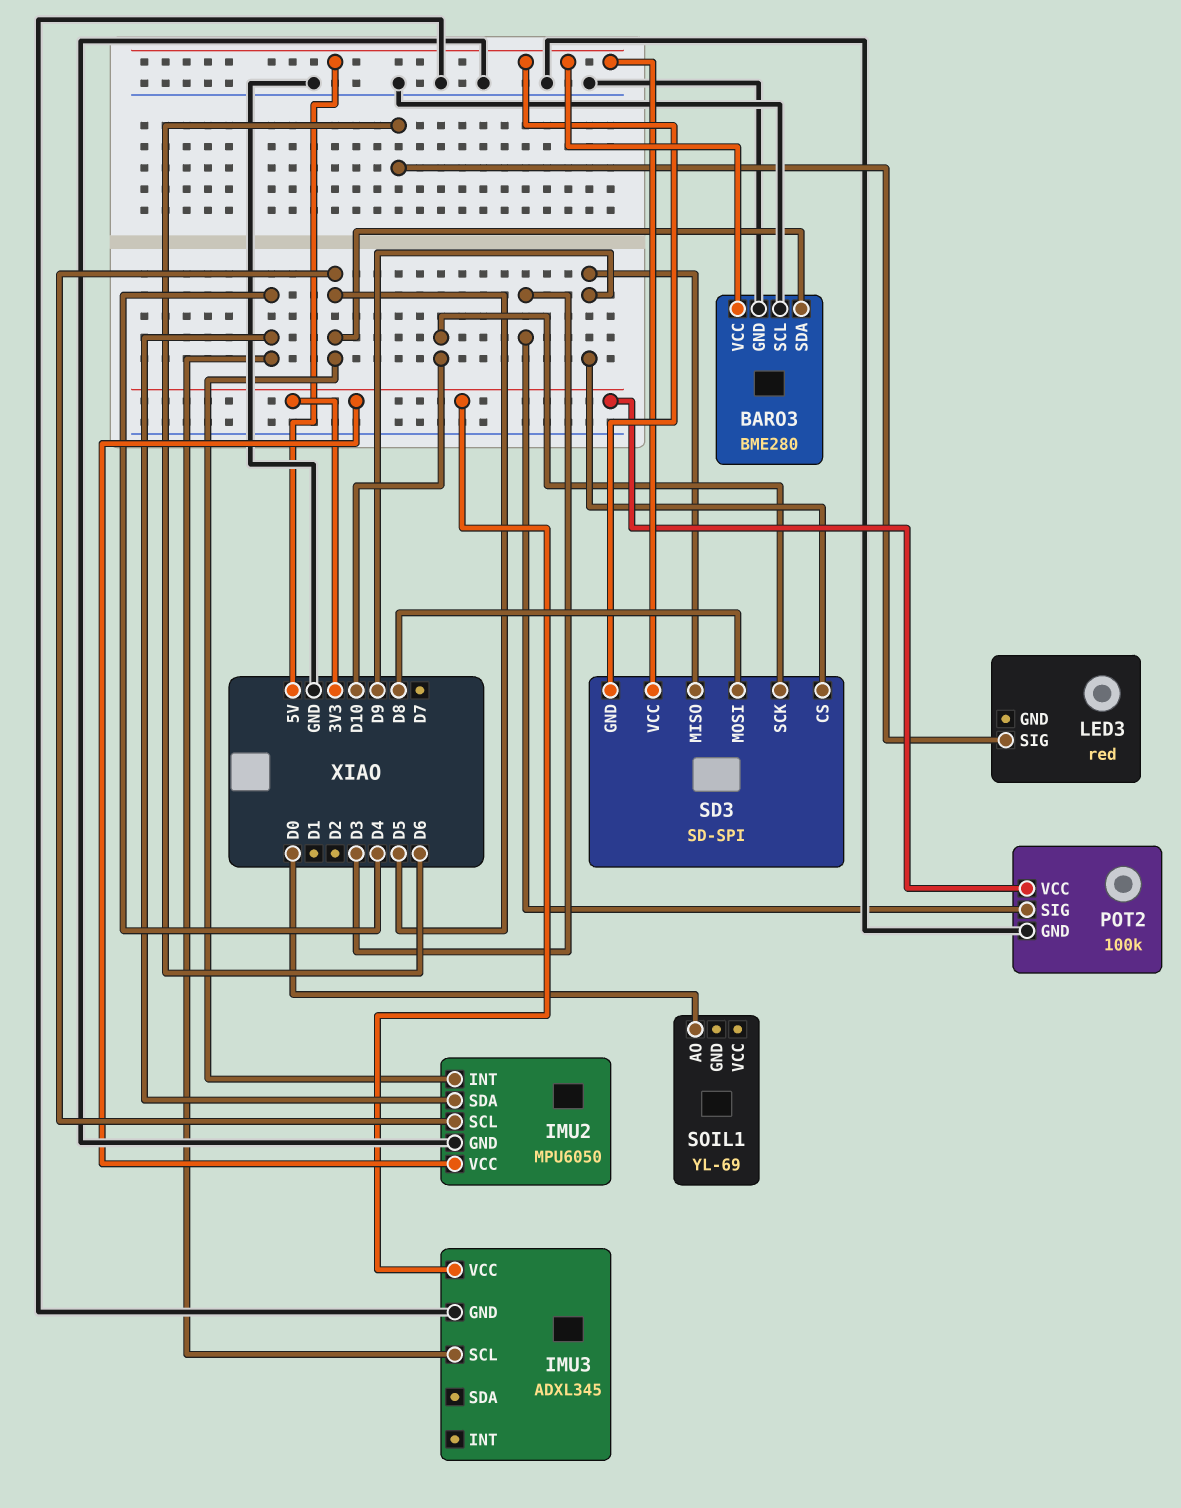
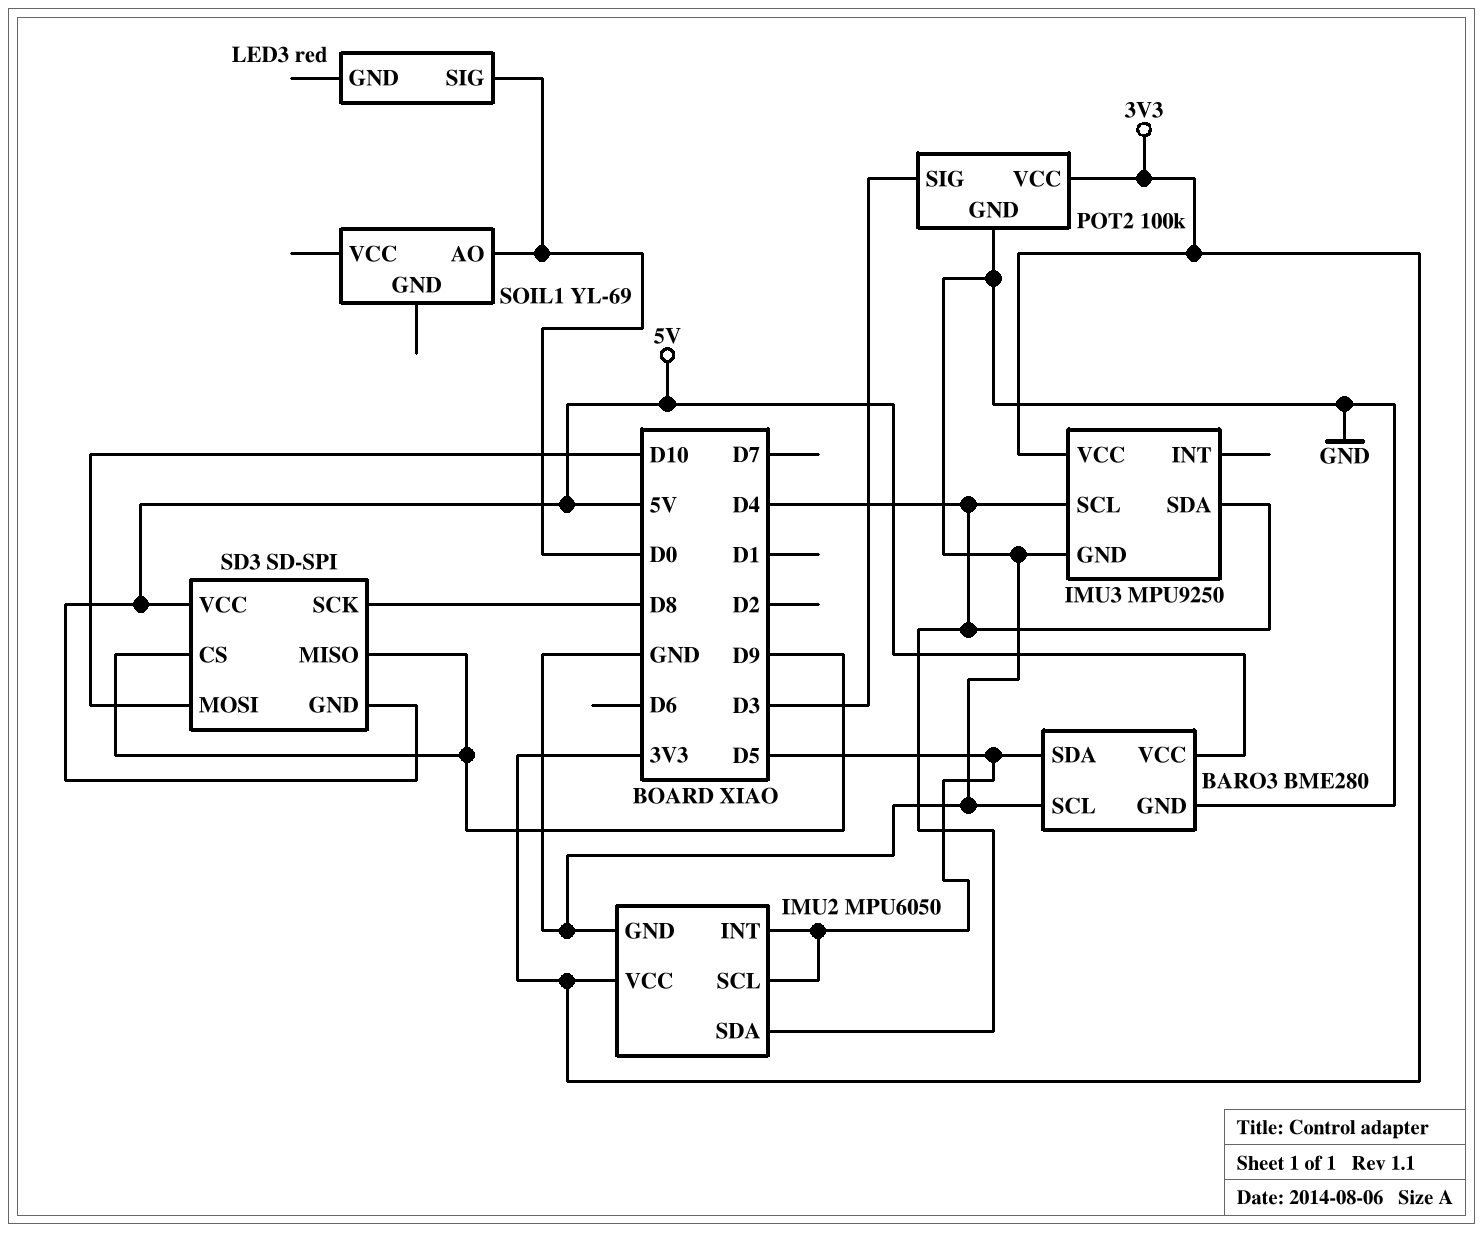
IMU3: ADXL345 -> MPU9250
IMU3 pin SDA: none -> D4
LED3 pin SIG: D6 -> D0
SD3 pin MOSI: D8 -> D10
SD3 pin SCK: D10 -> D8

